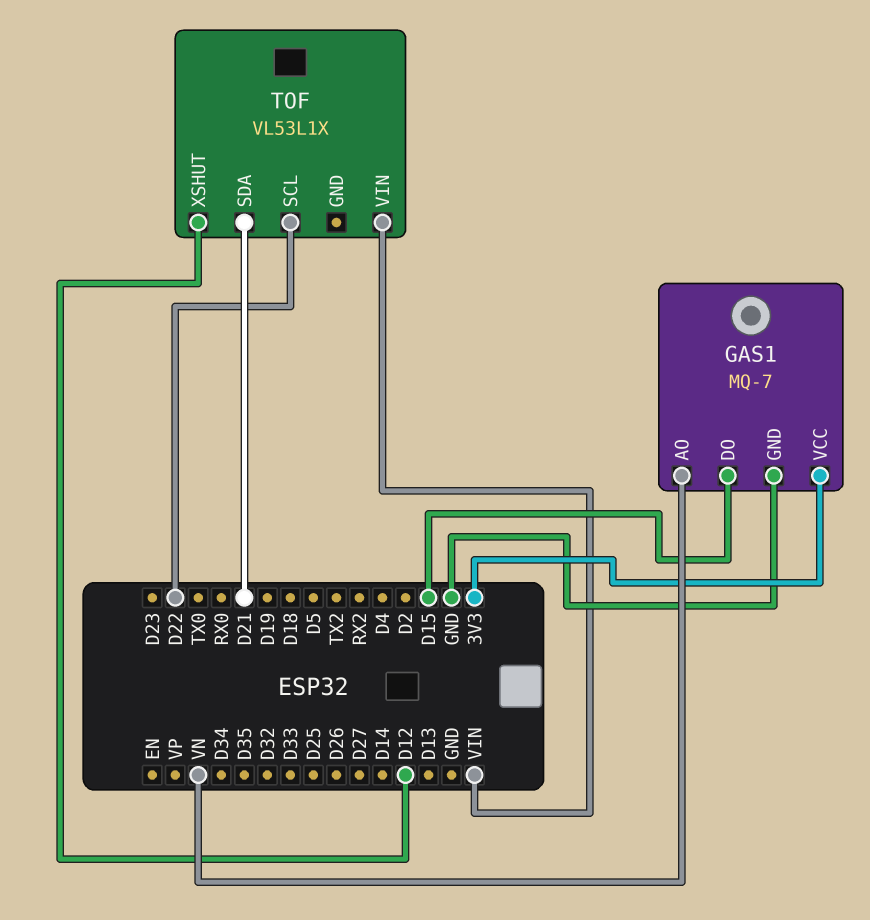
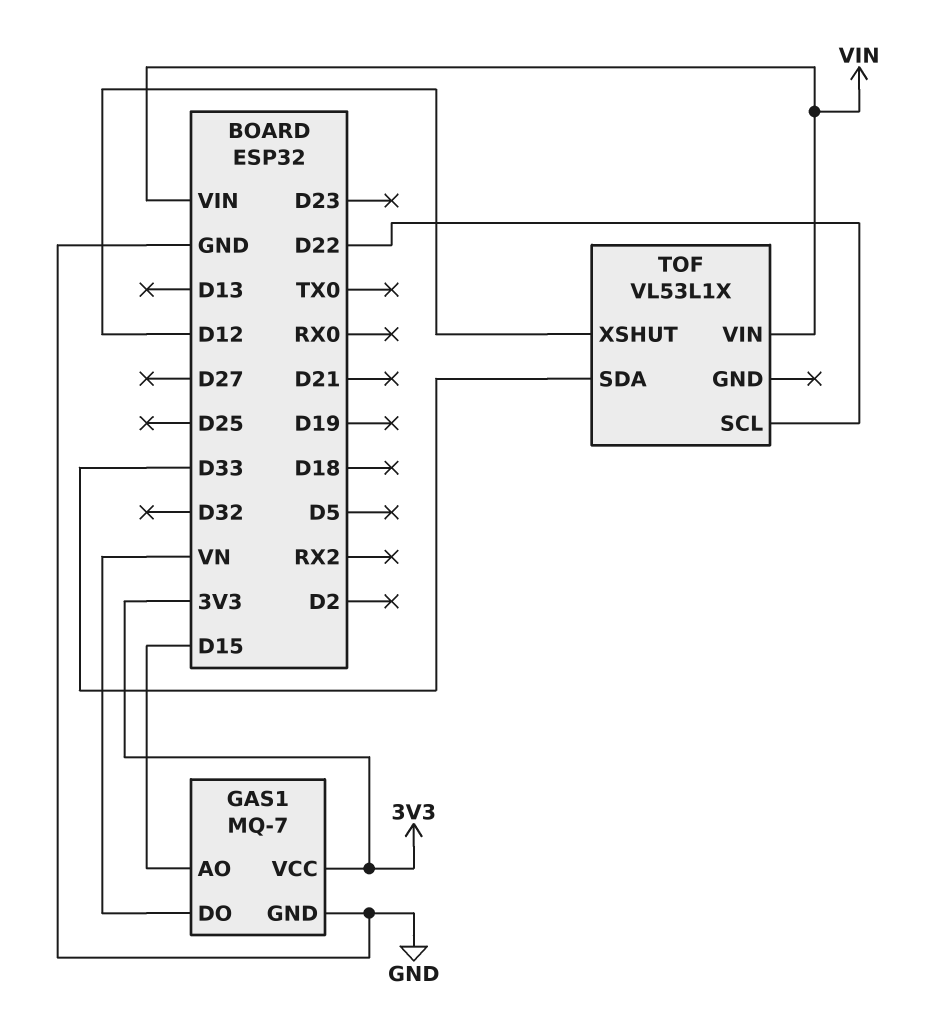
GAS1 pin AO: VN -> D15
GAS1 pin DO: D15 -> VN
TOF pin SDA: D21 -> D33

